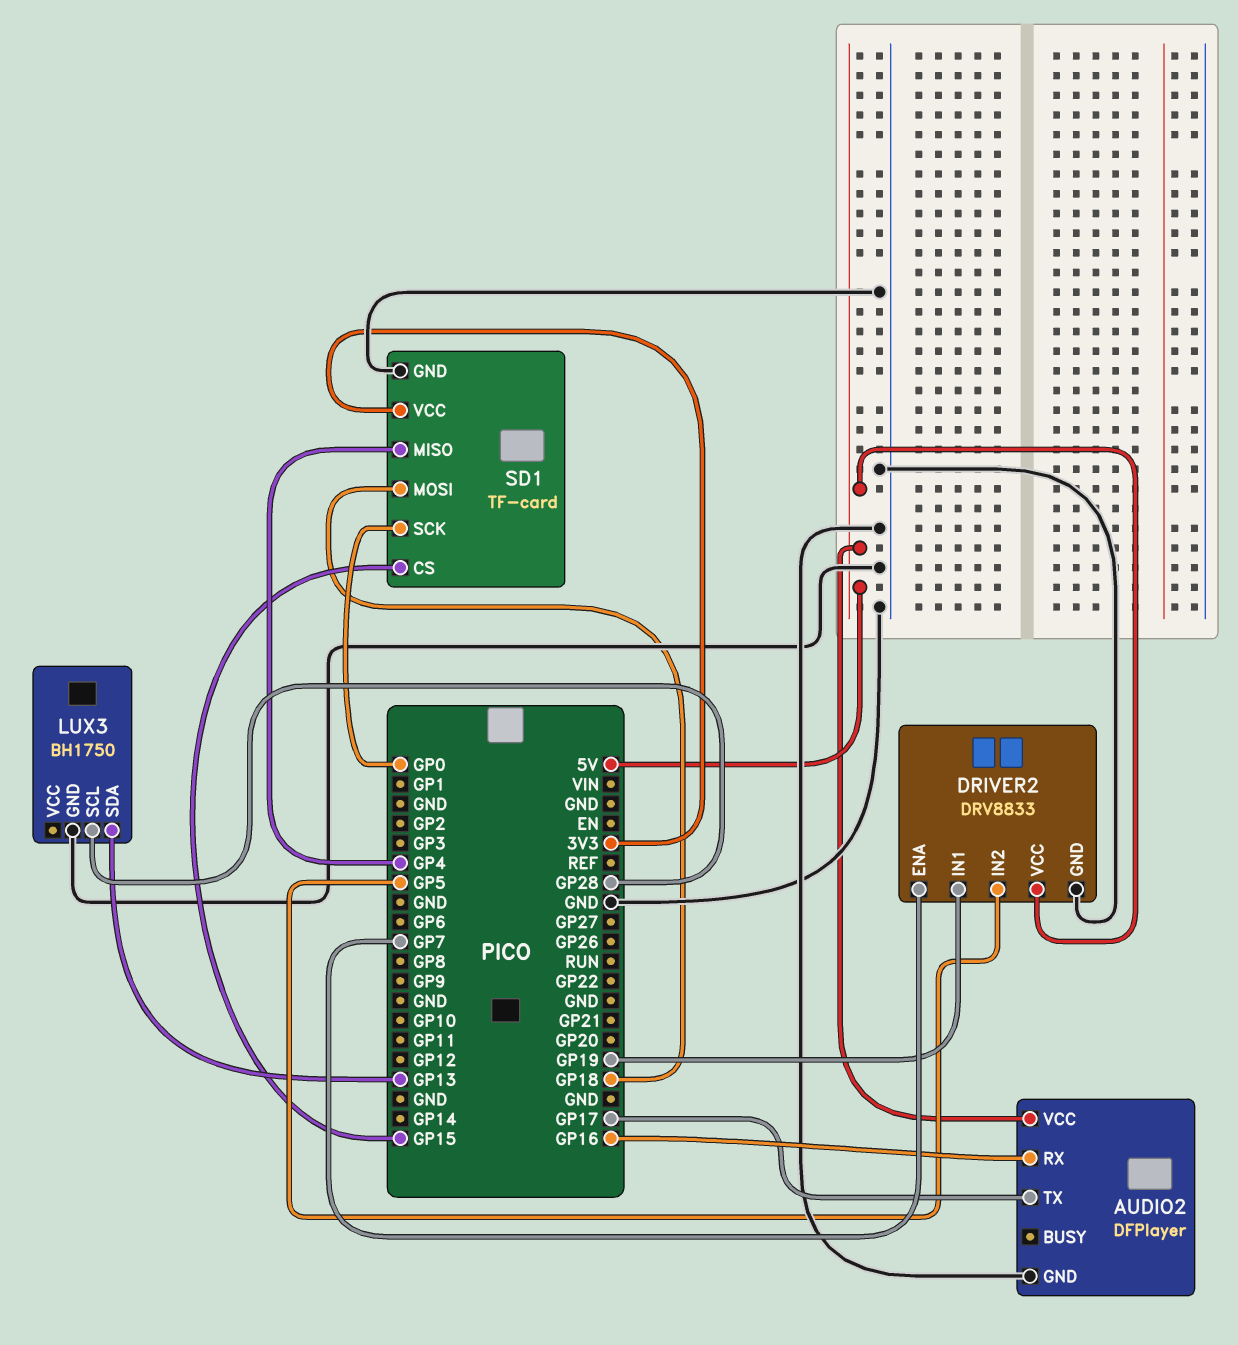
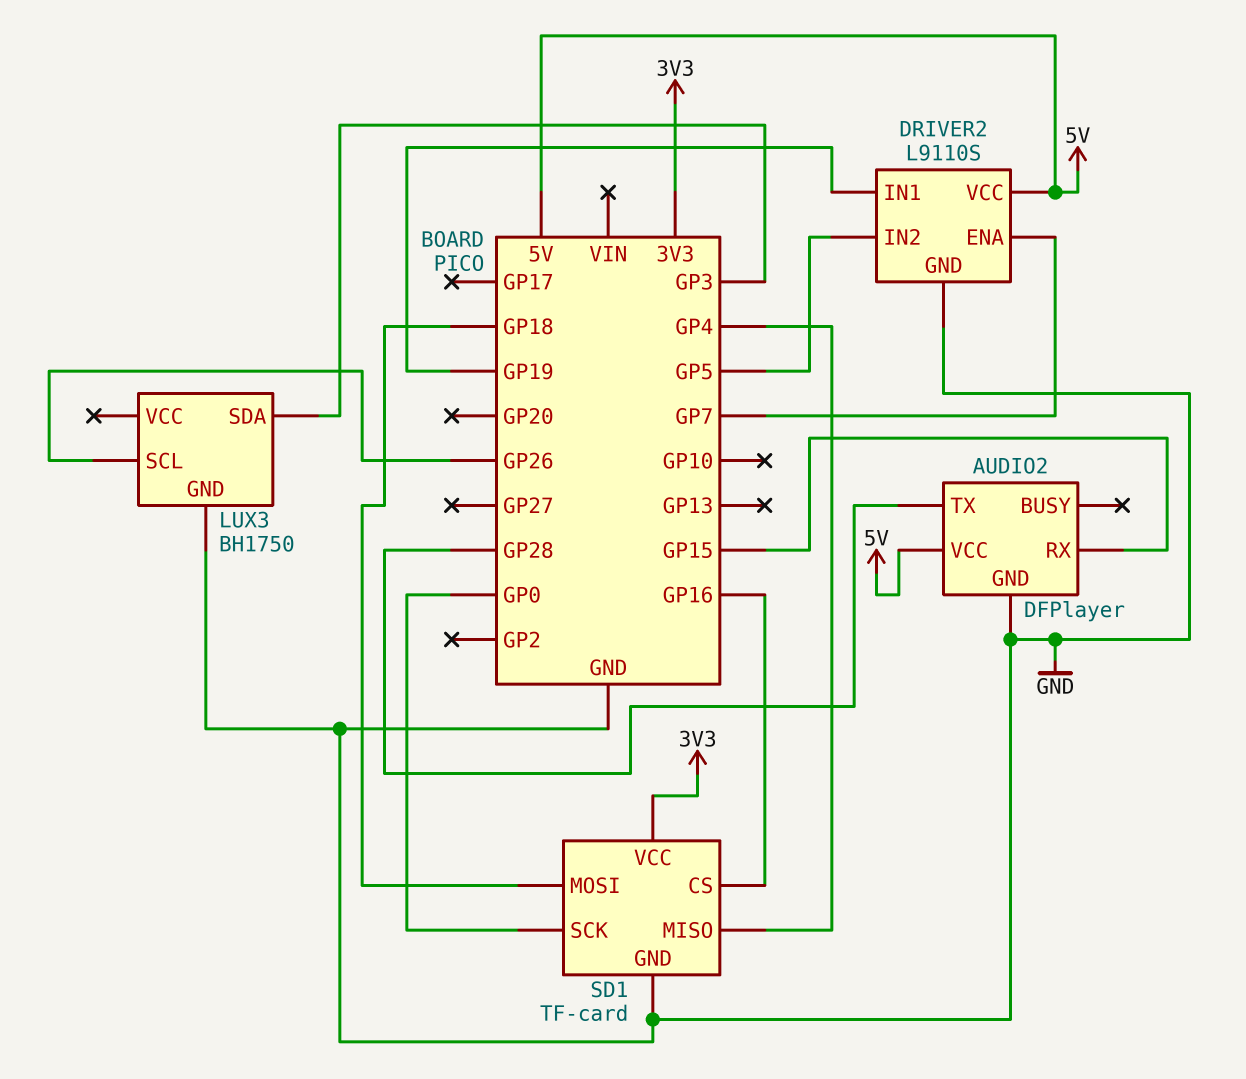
AUDIO2 pin RX: GP16 -> GP15
AUDIO2 pin TX: GP17 -> GP28
DRIVER2: DRV8833 -> L9110S
LUX3 pin SCL: GP28 -> GP26
LUX3 pin SDA: GP13 -> GP3
SD1 pin CS: GP15 -> GP16

